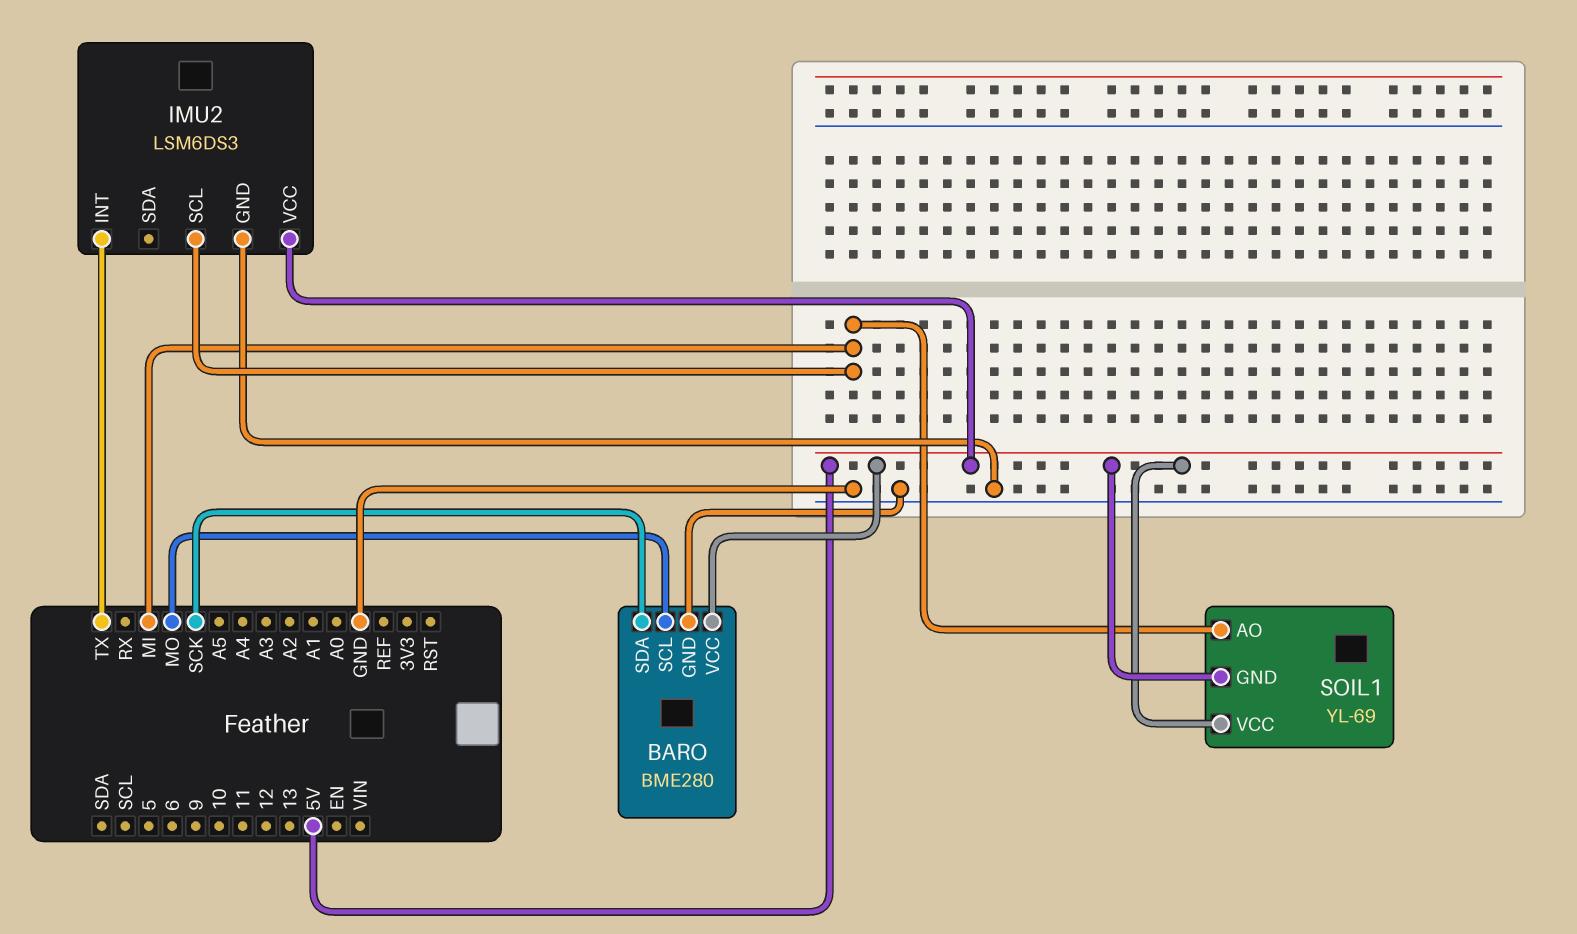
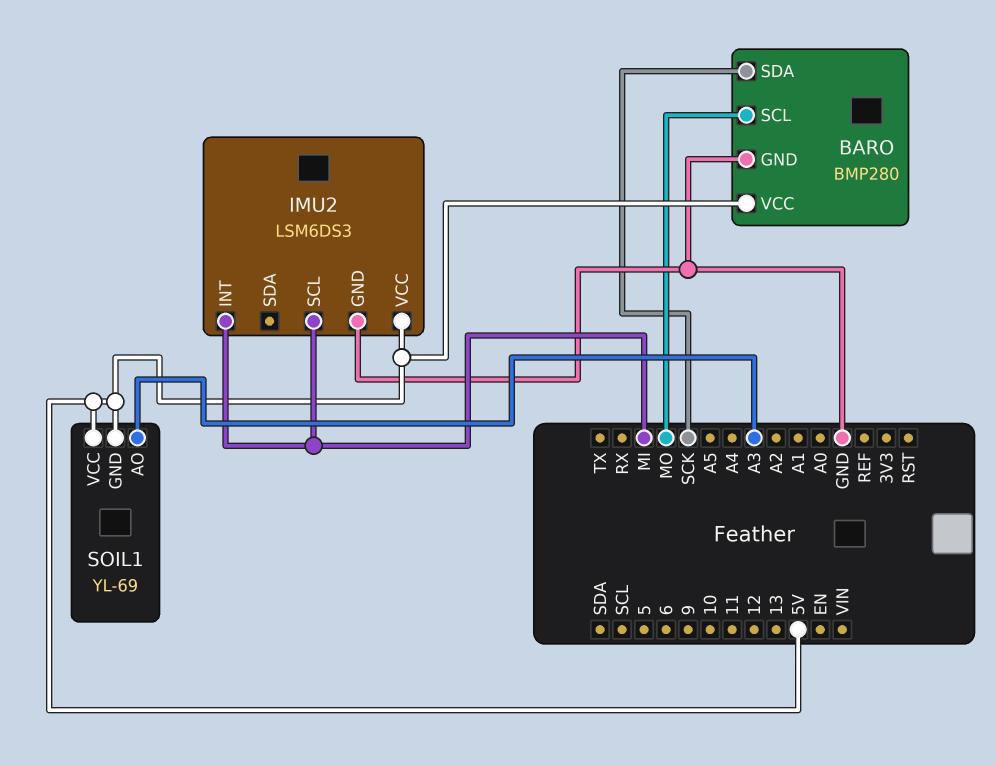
BARO: BME280 -> BMP280
IMU2 pin INT: TX -> MI
SOIL1 pin AO: MI -> A3

